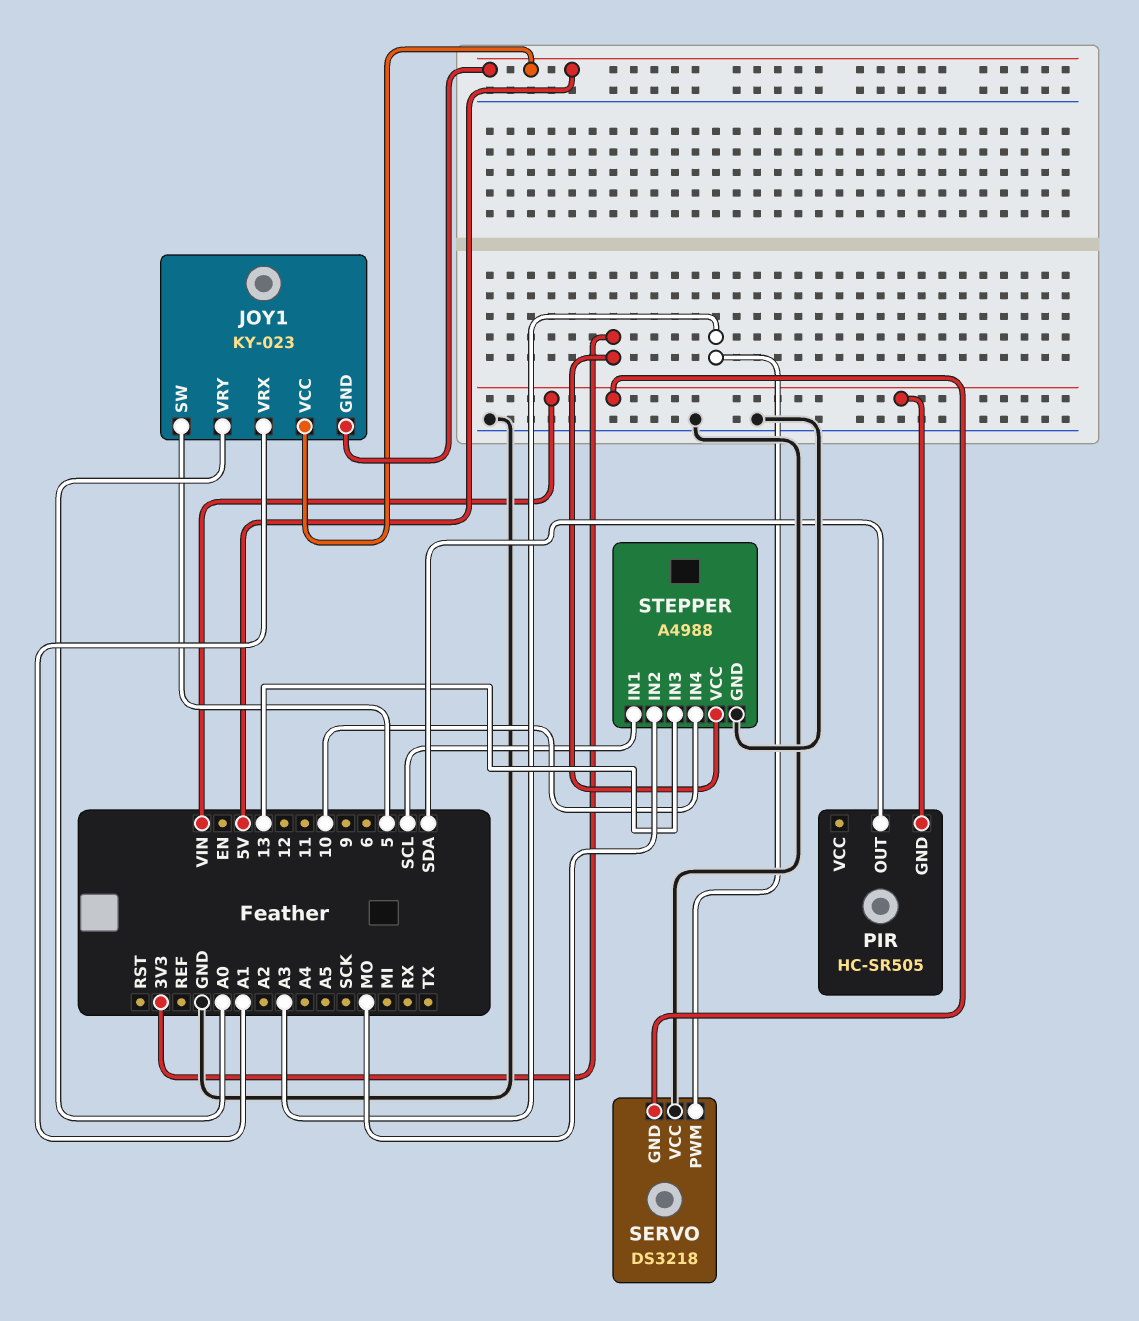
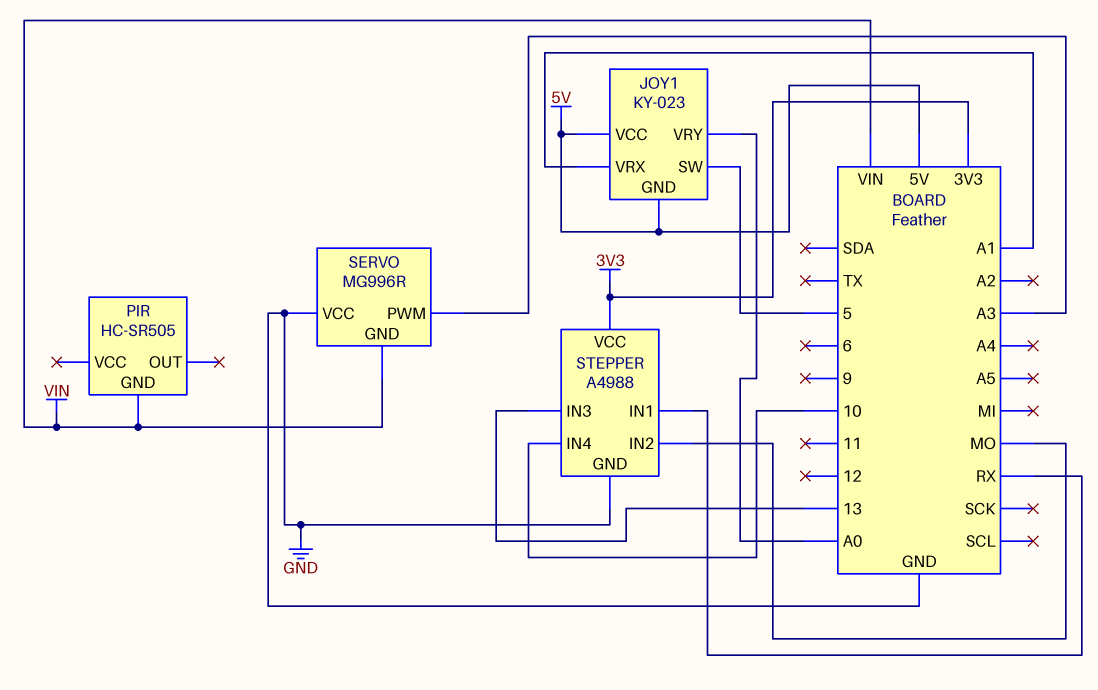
PIR pin OUT: SDA -> none
SERVO: DS3218 -> MG996R
STEPPER pin IN1: SCL -> RX

